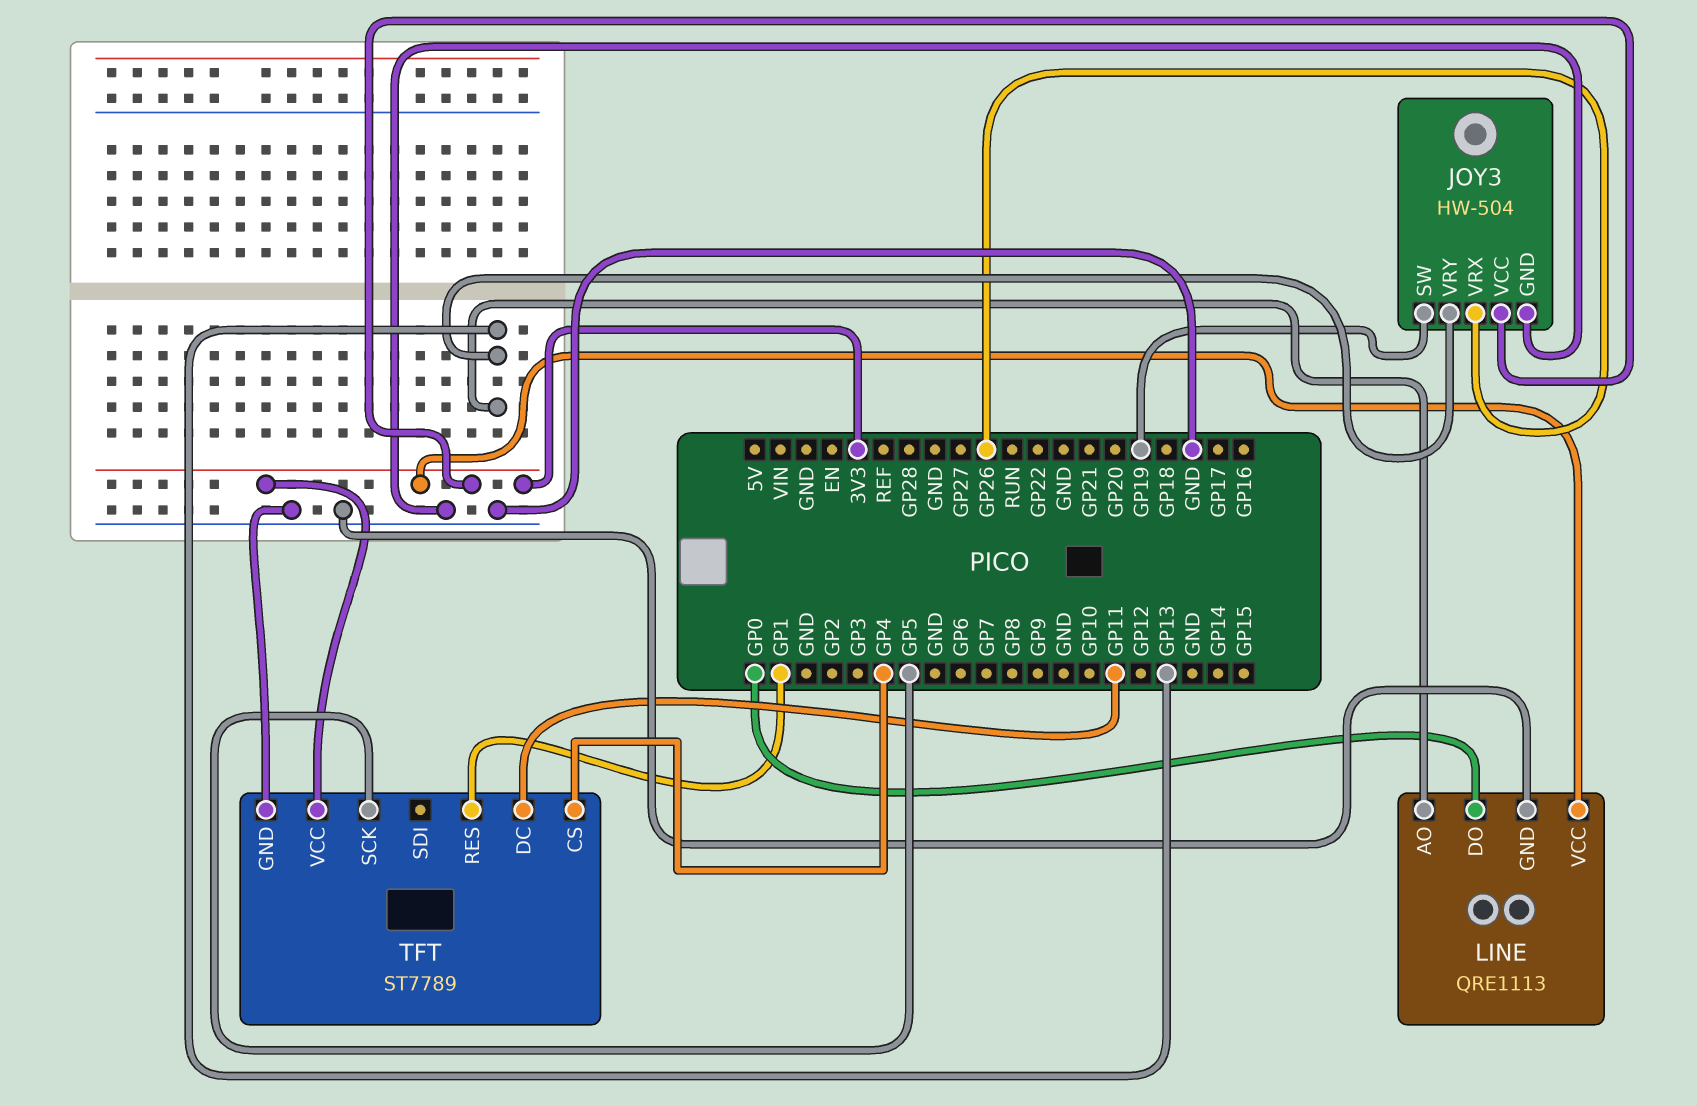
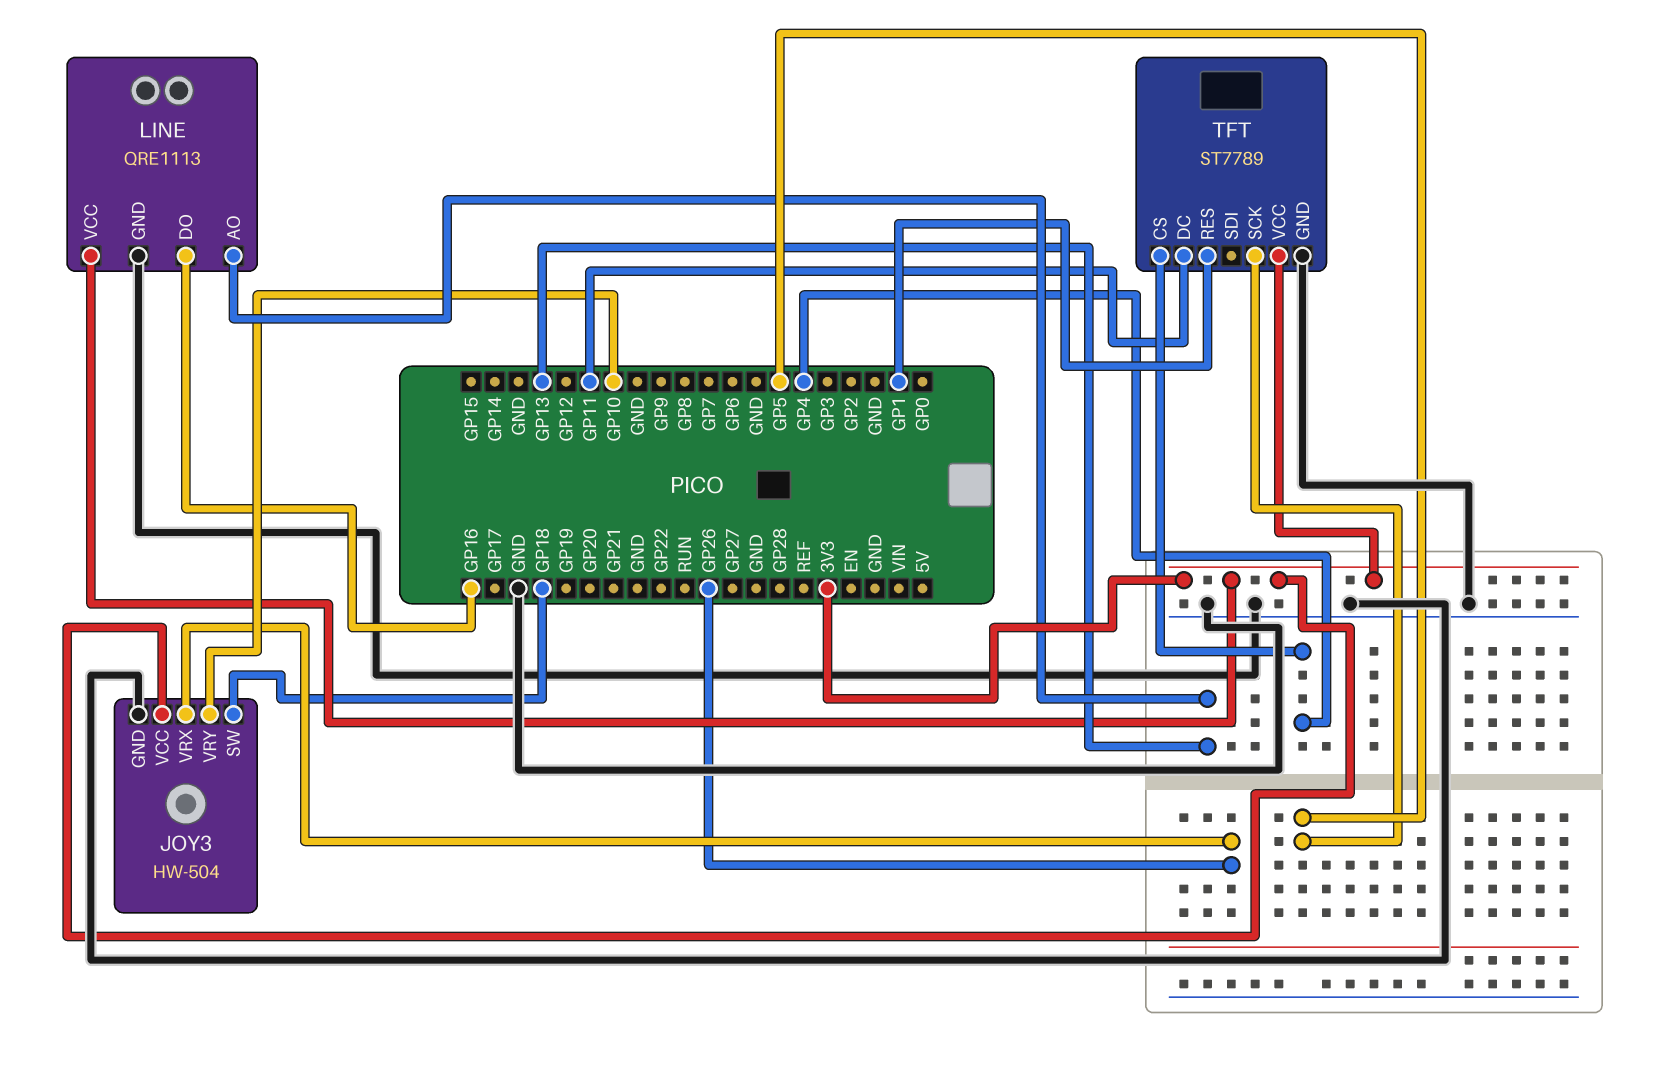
JOY3 pin SW: GP19 -> GP18
JOY3 pin VRY: GP13 -> GP10
LINE pin DO: GP0 -> GP16

